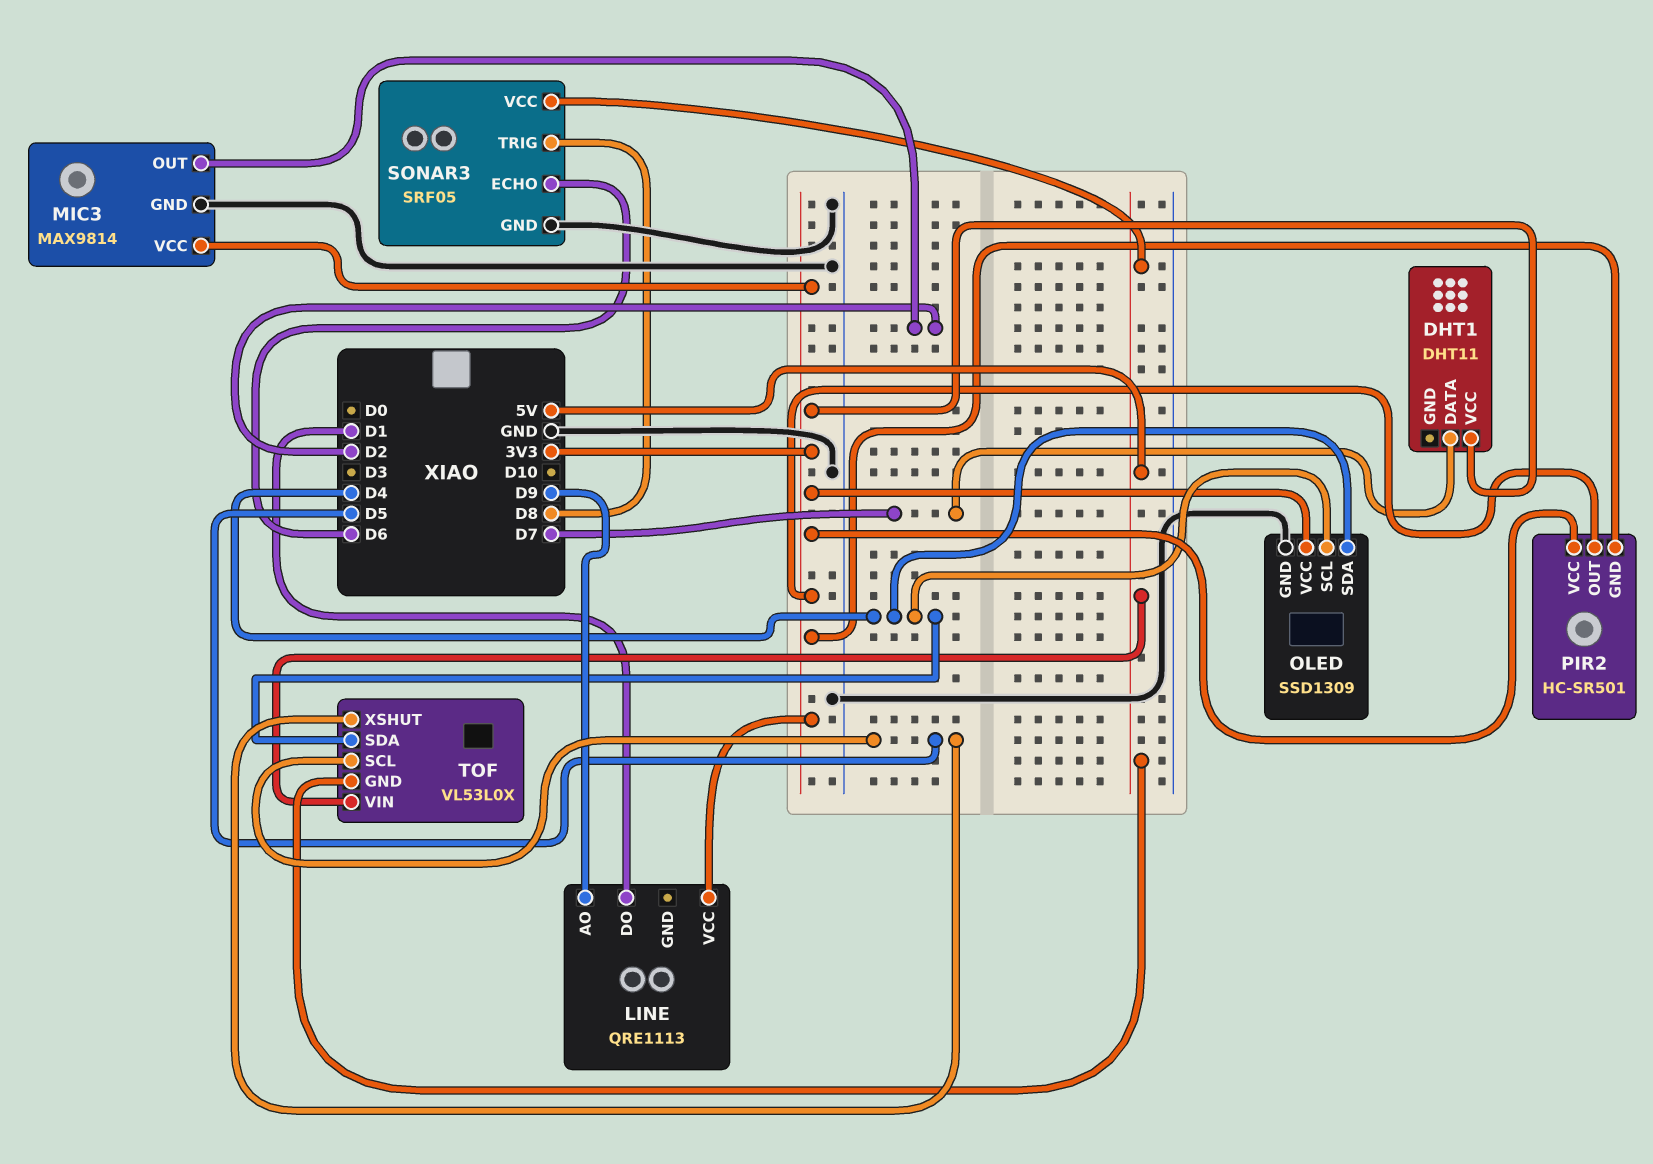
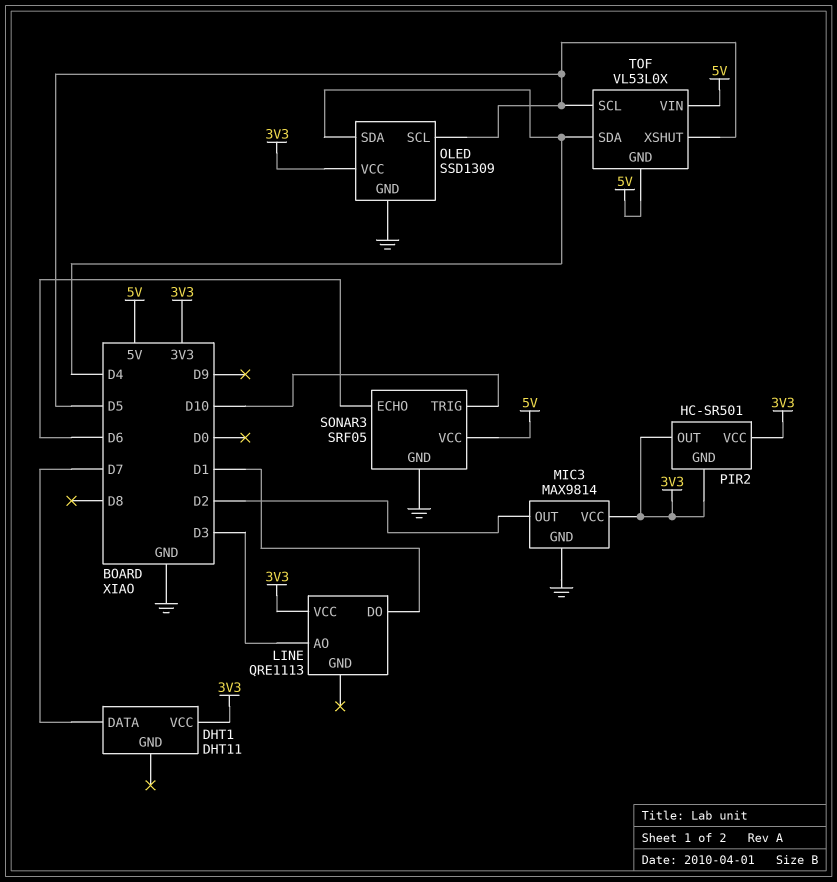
LINE pin AO: D9 -> D3
OLED pin SCL: D4 -> D5
SONAR3 pin TRIG: D8 -> D10

